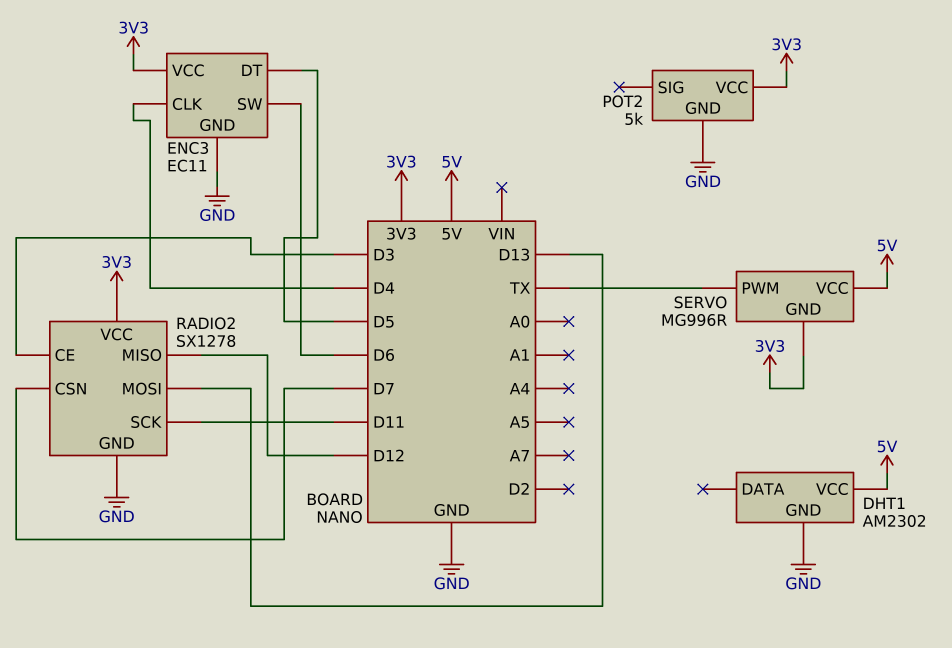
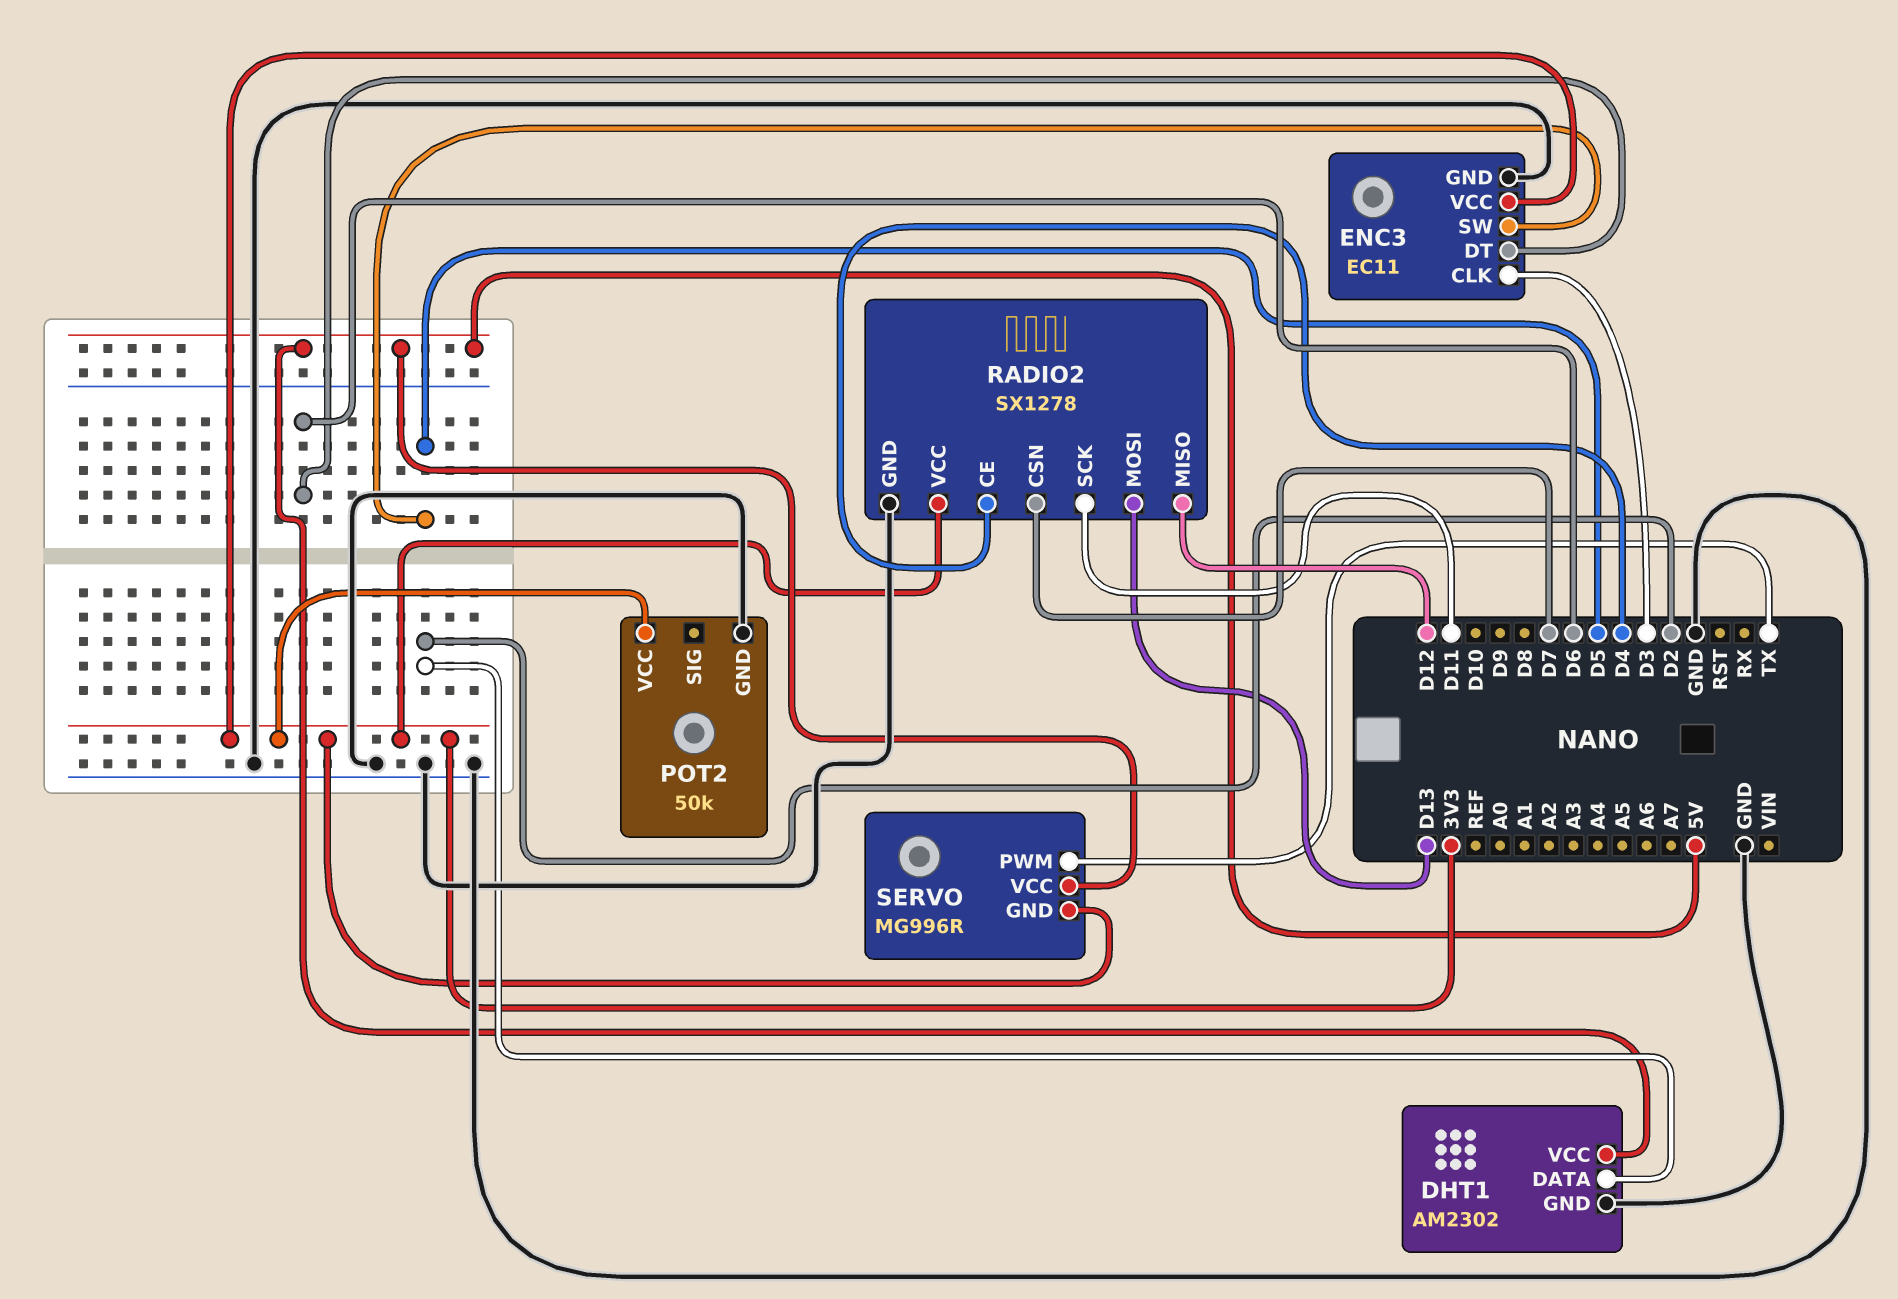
DHT1 pin DATA: none -> D2
ENC3 pin CLK: D4 -> D3
ENC3 pin DT: D5 -> D6
ENC3 pin SW: D6 -> D5
POT2: 5k -> 50k
RADIO2 pin CE: D3 -> D4

